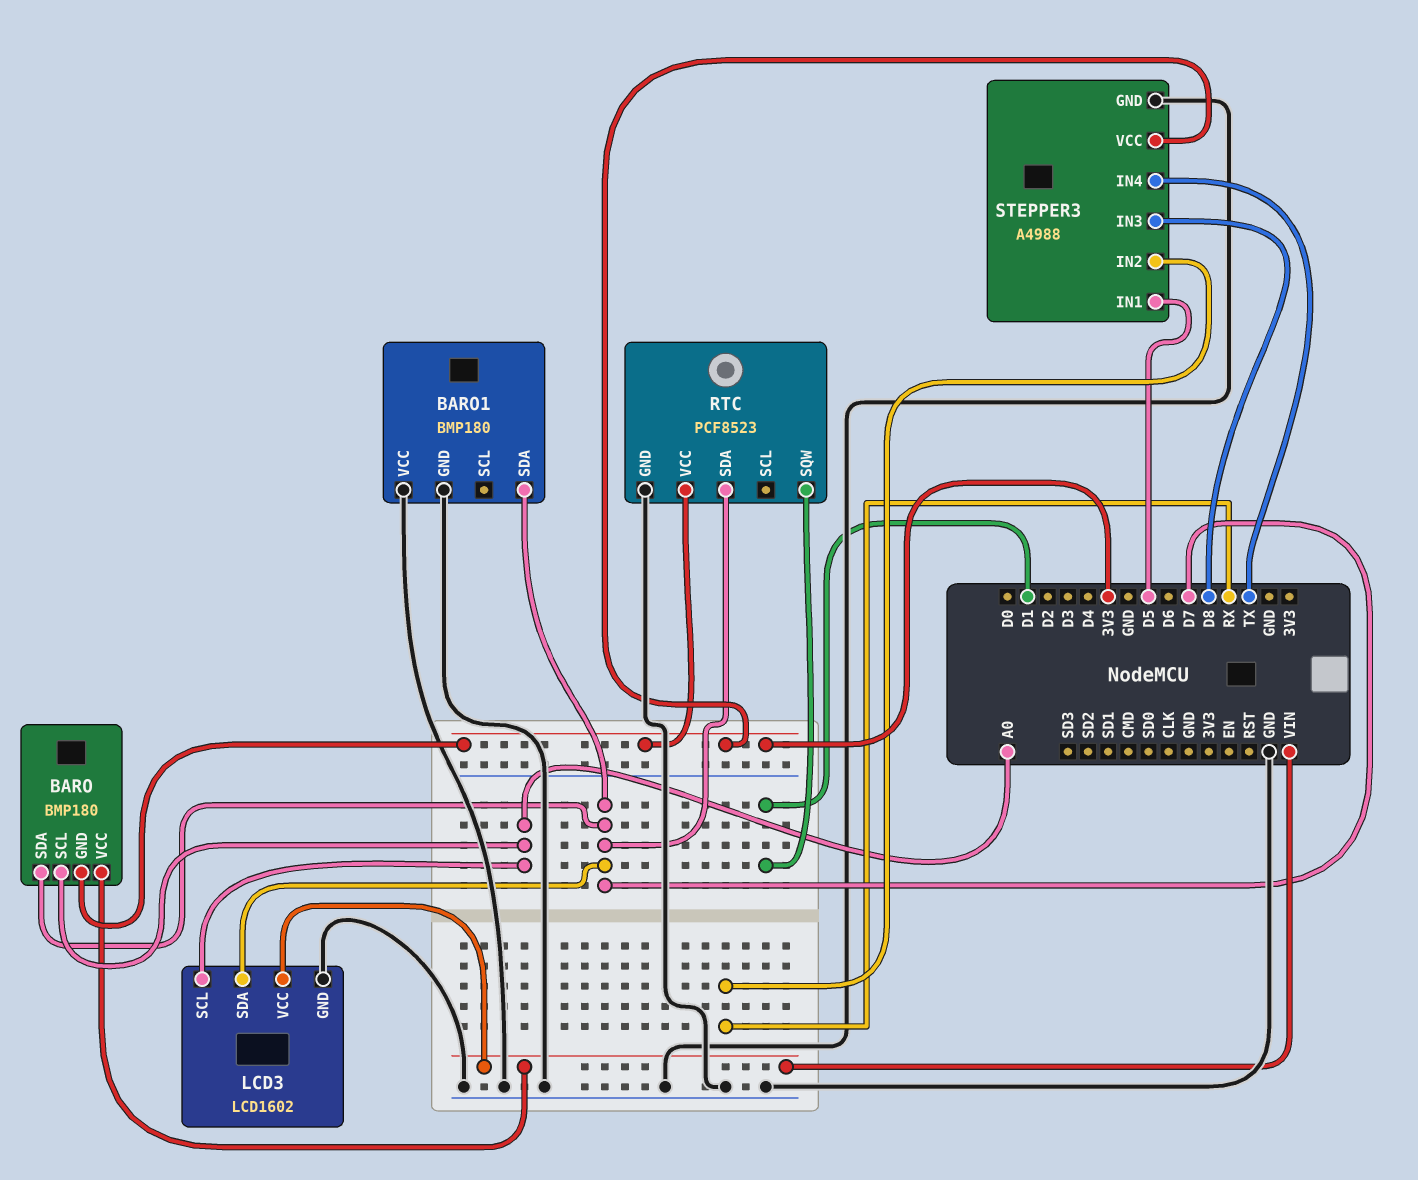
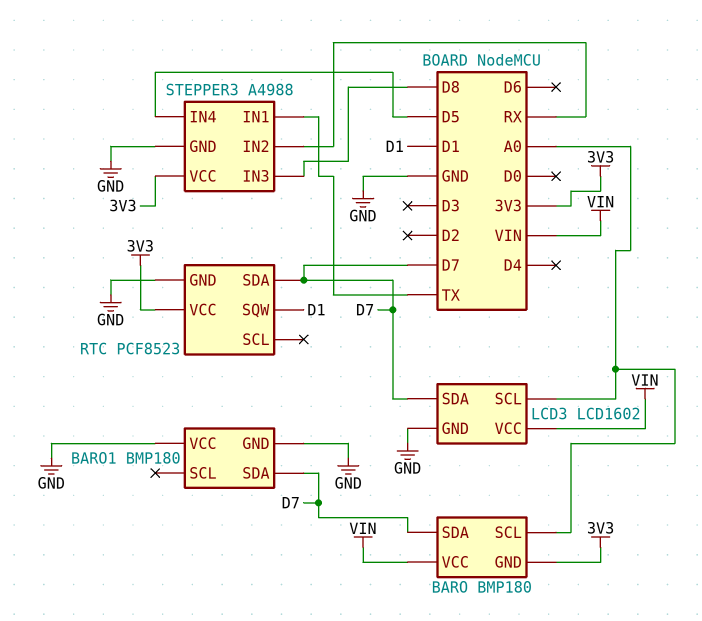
STEPPER3 pin IN1: D5 -> TX
STEPPER3 pin IN4: TX -> D5

